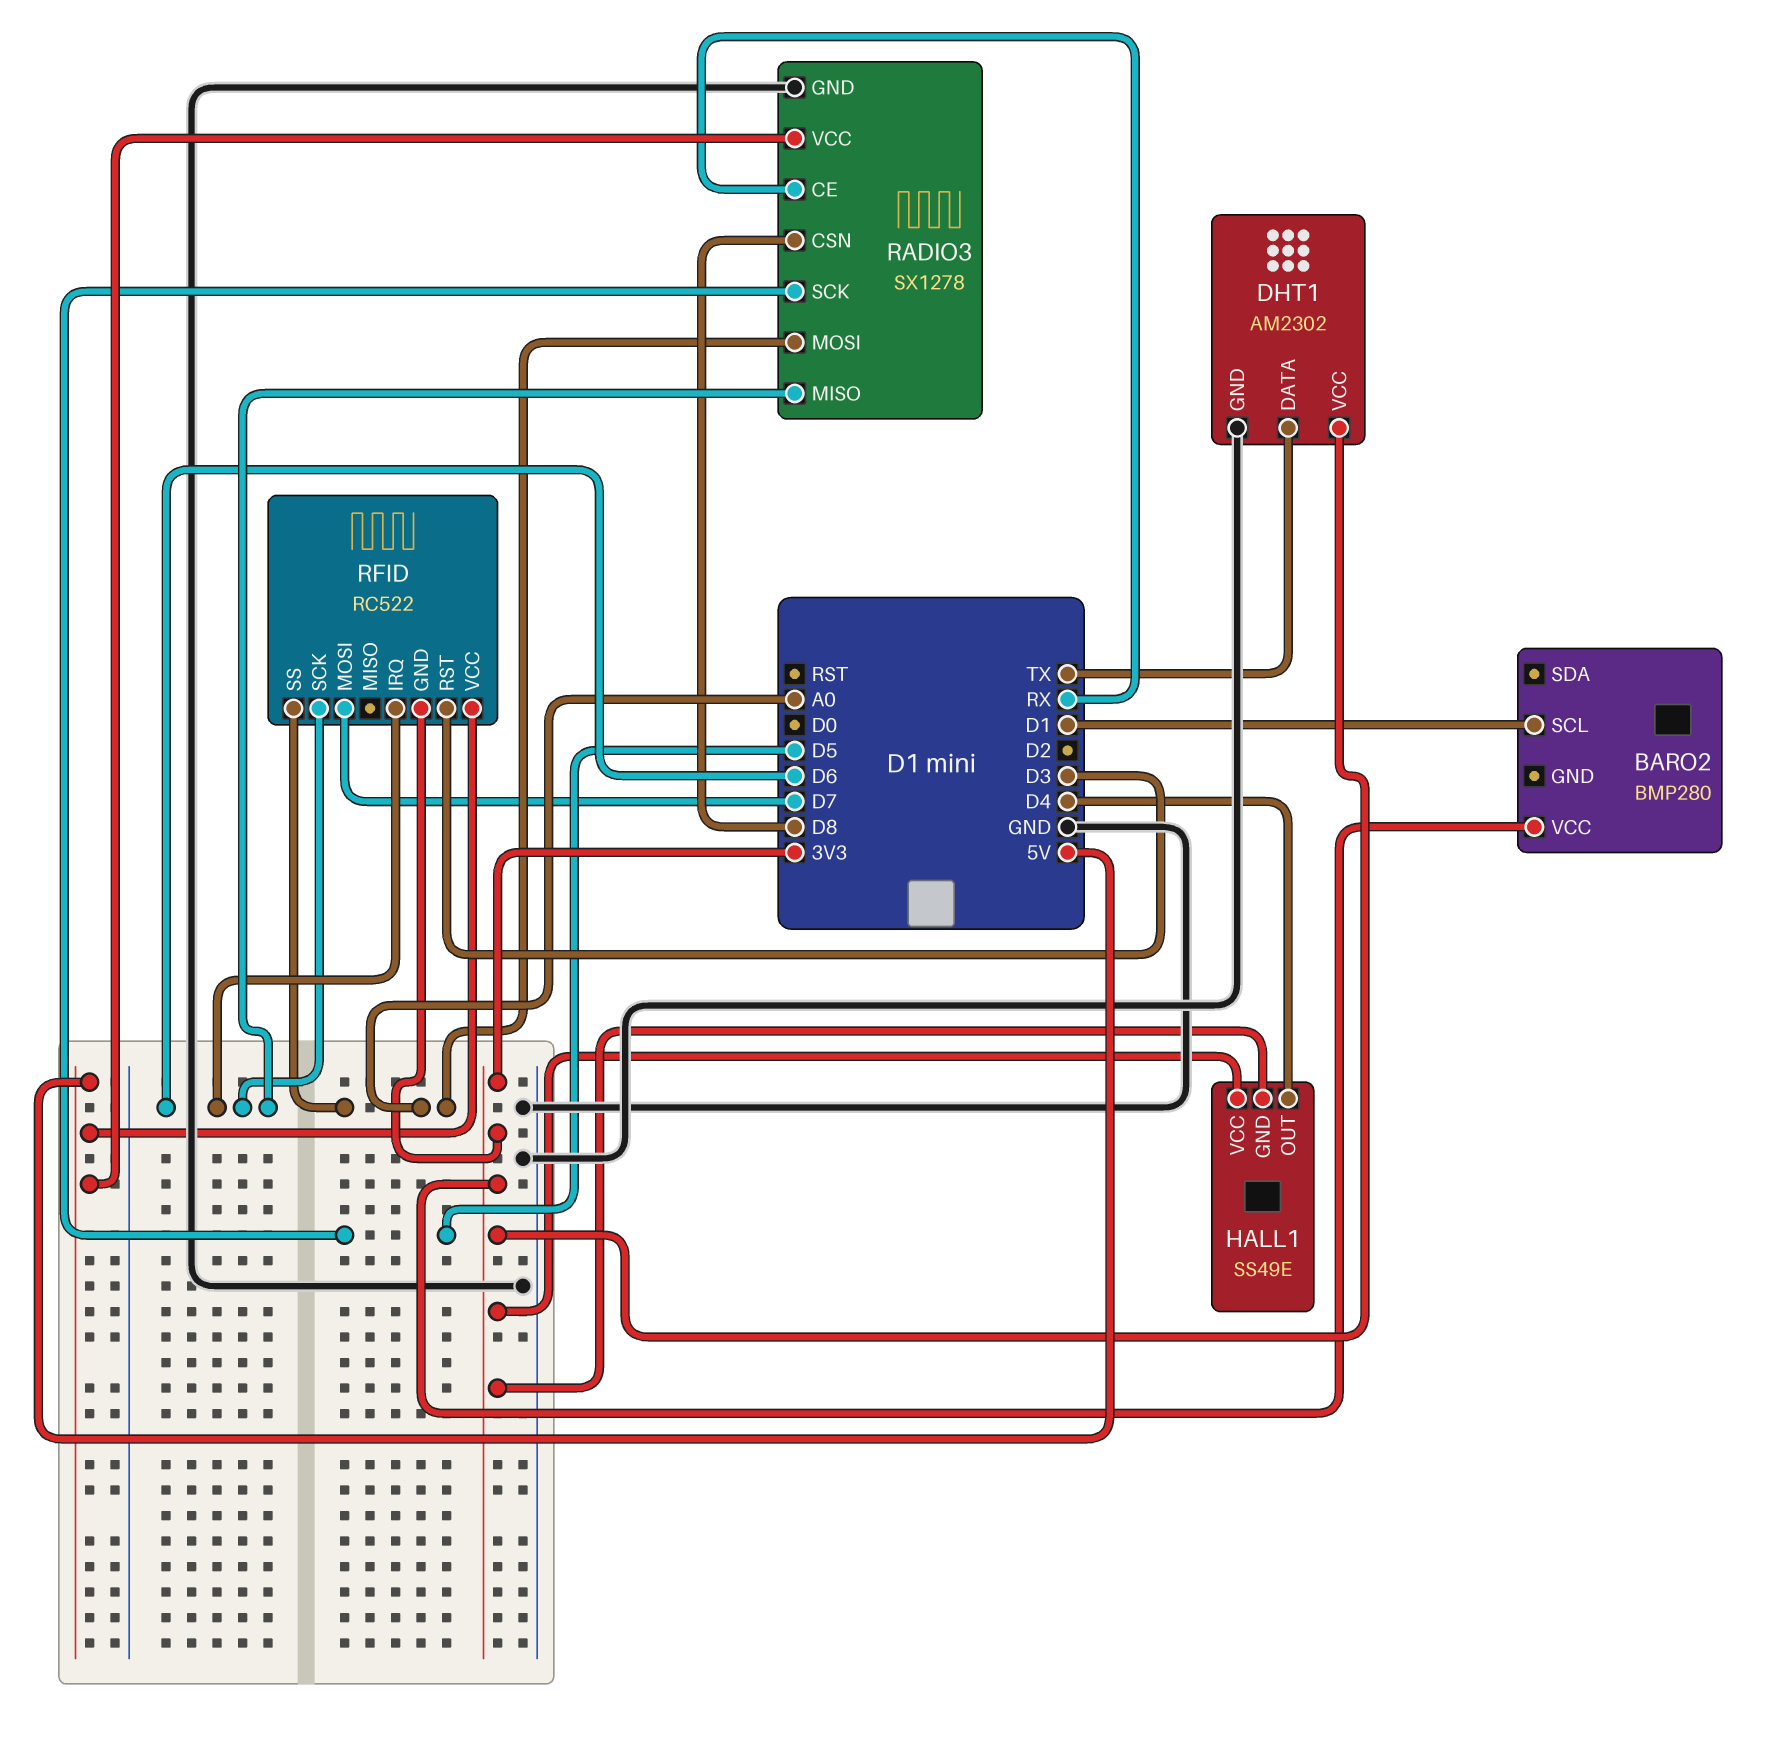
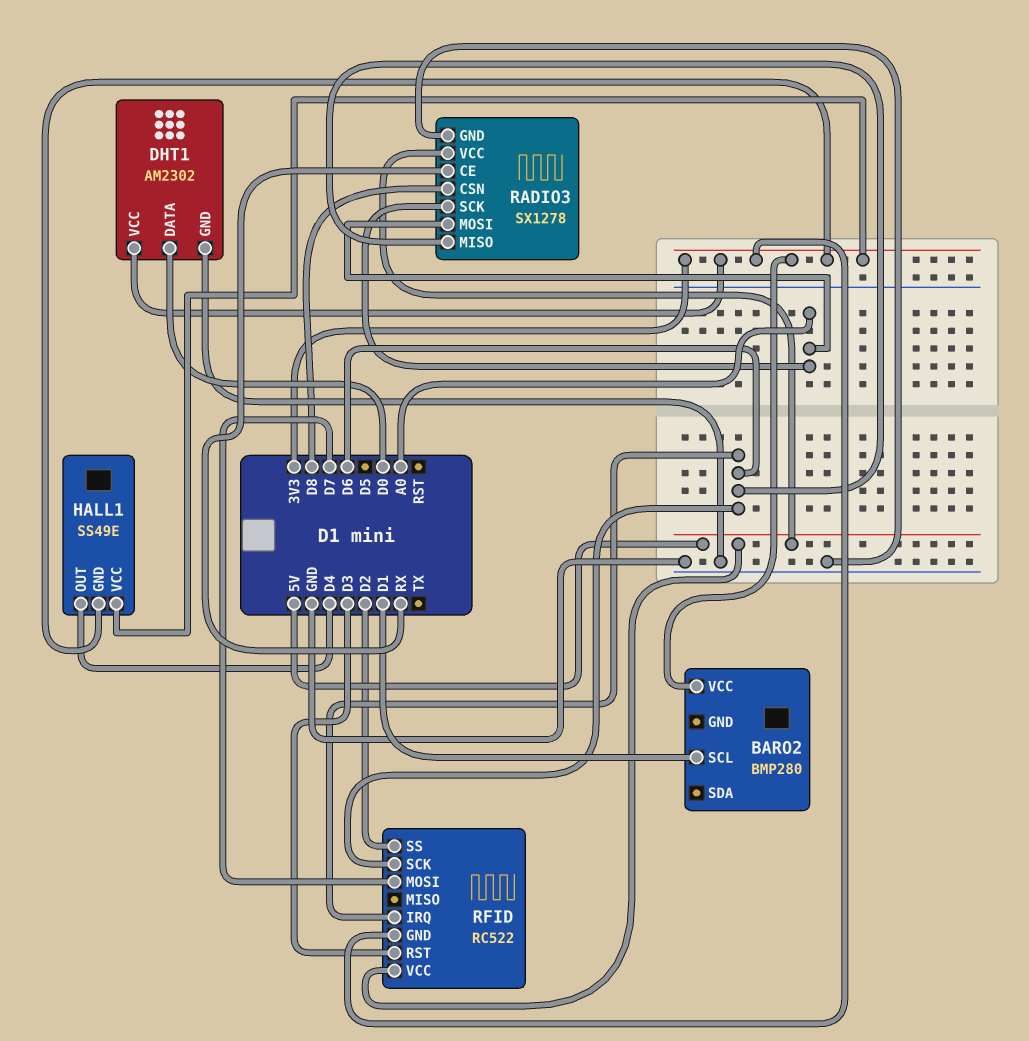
DHT1 pin DATA: TX -> D0
RADIO3 pin SCK: D5 -> A0
RFID pin SS: A0 -> D2

